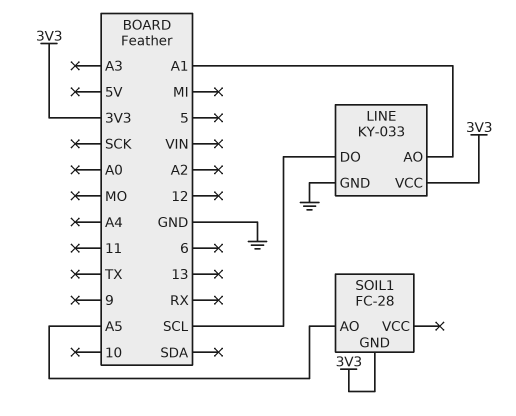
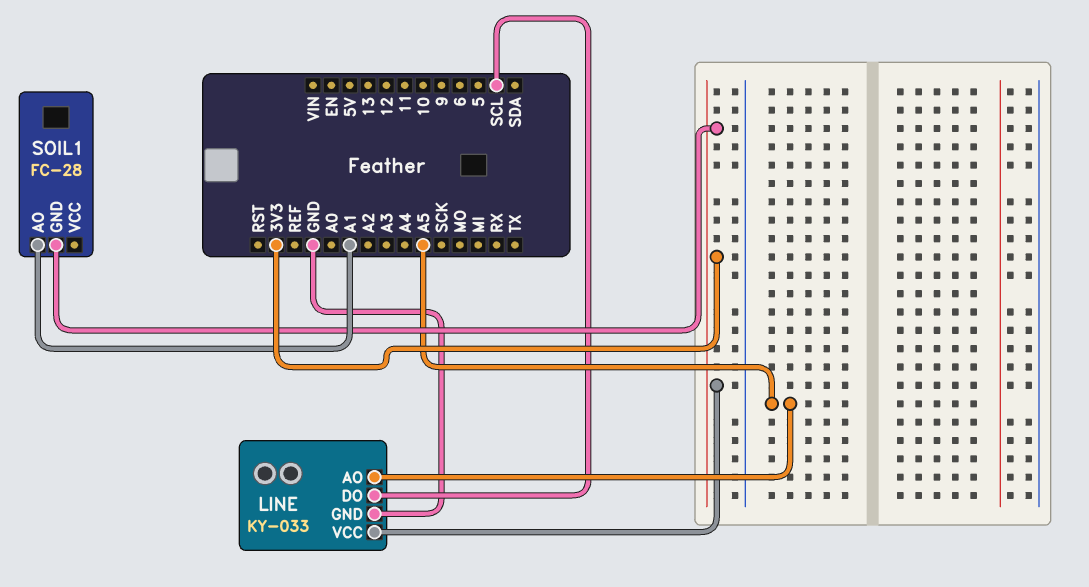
LINE pin AO: A1 -> A5
SOIL1 pin AO: A5 -> A1

